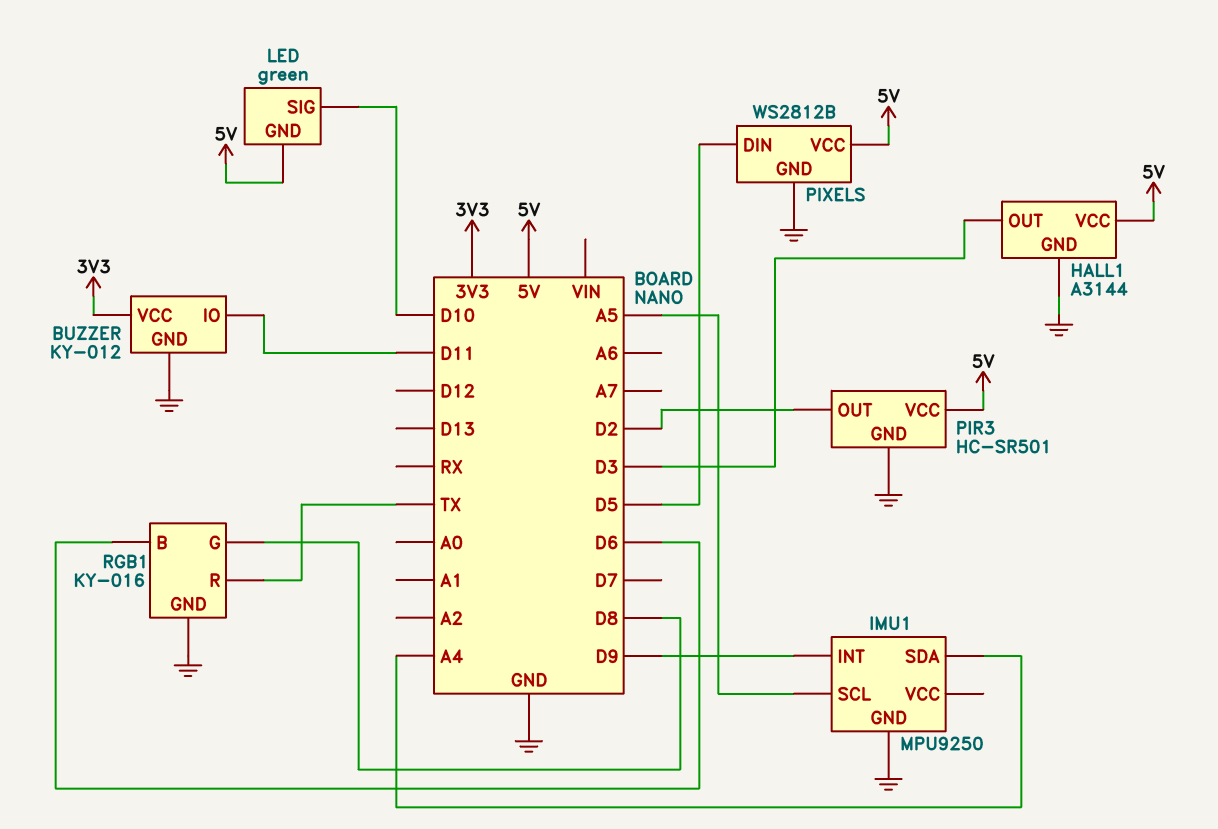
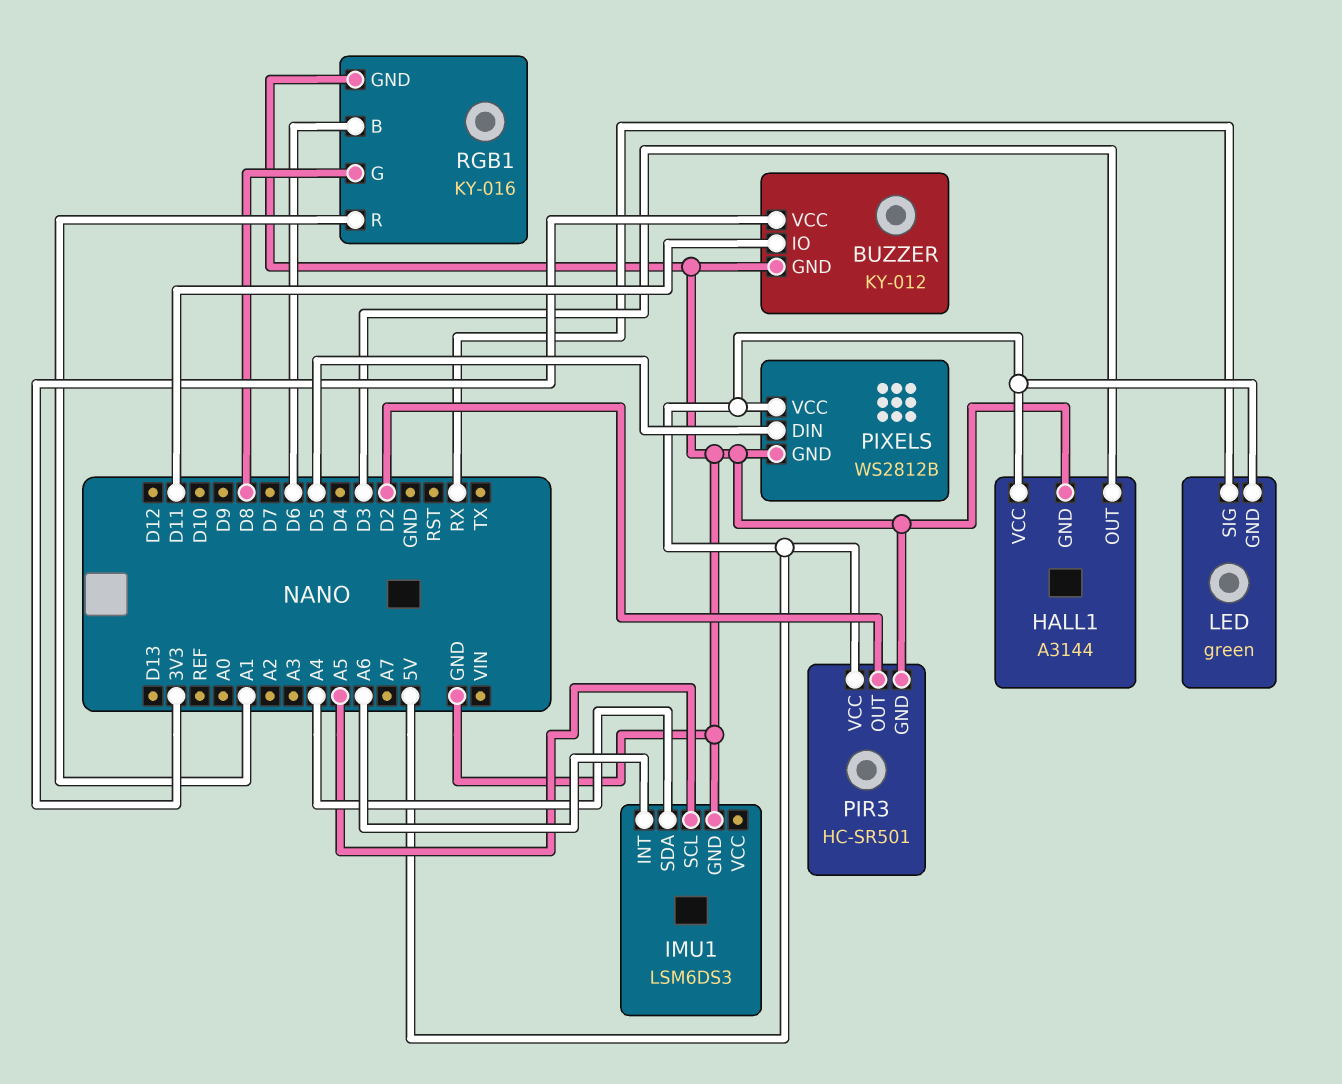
IMU1: MPU9250 -> LSM6DS3
IMU1 pin INT: D9 -> A6
LED pin SIG: D10 -> RX
RGB1 pin R: TX -> A1

